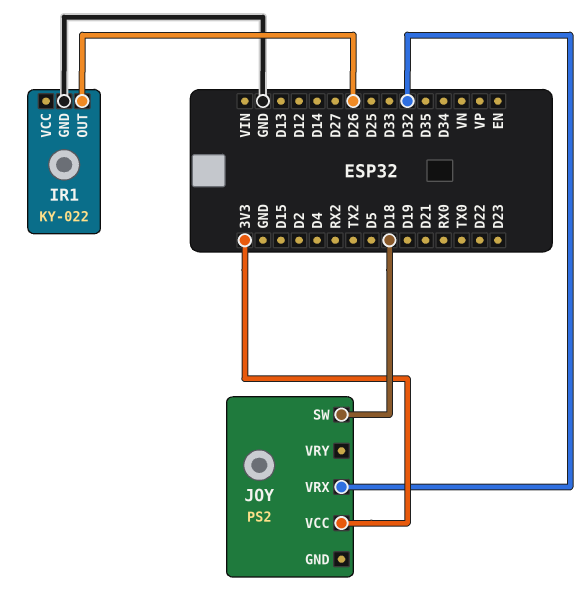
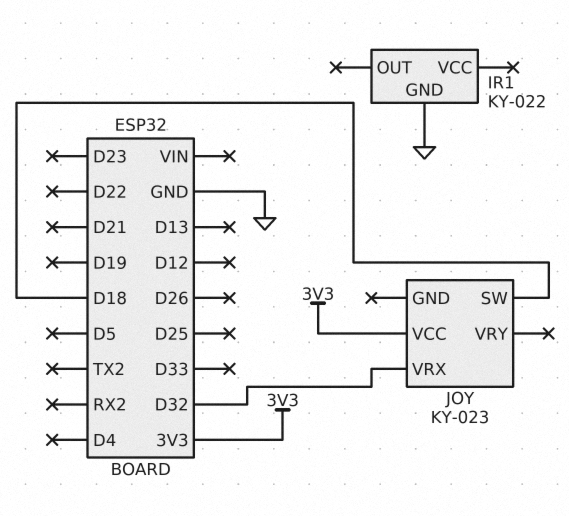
IR1 pin OUT: D26 -> none
JOY: PS2 -> KY-023

